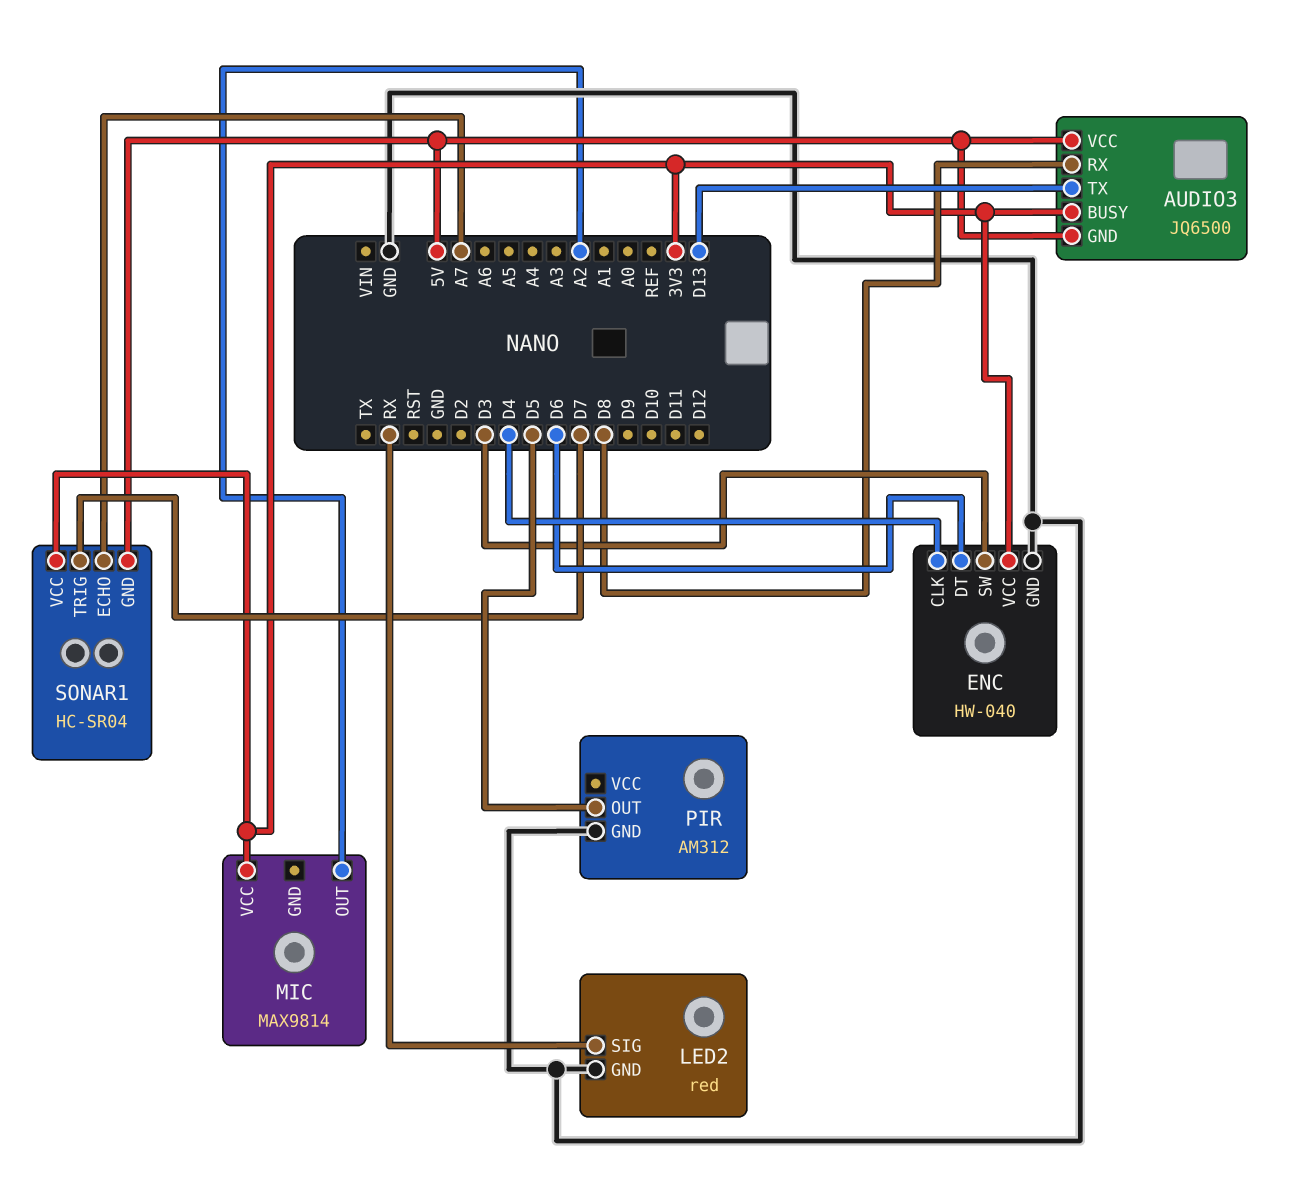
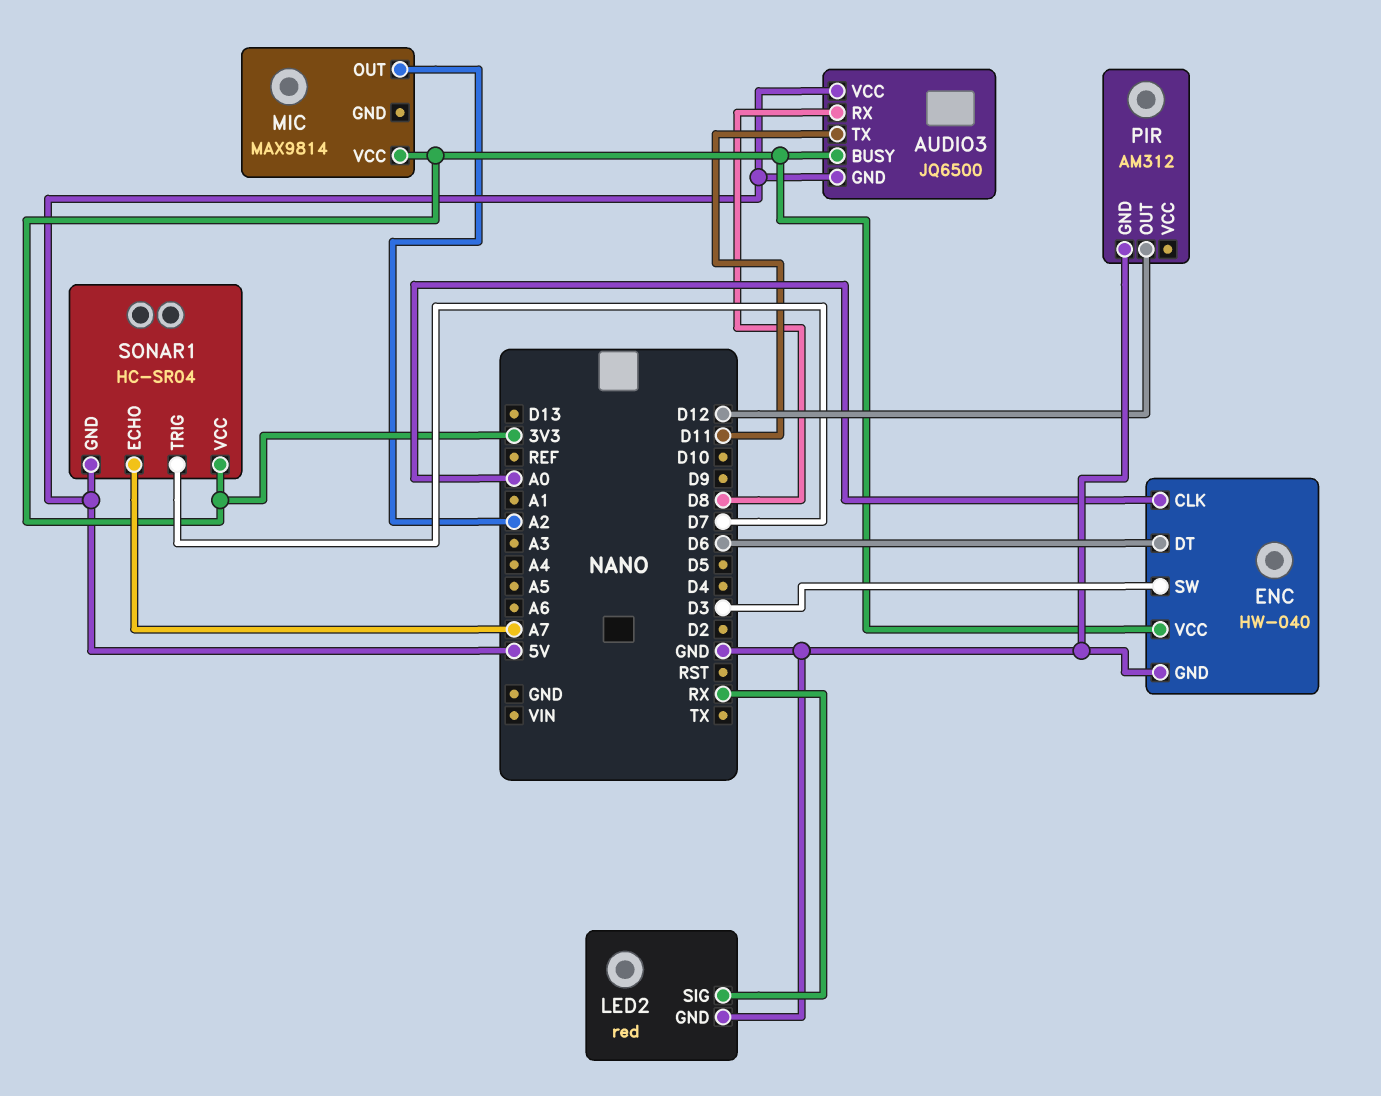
AUDIO3 pin TX: D13 -> D11
ENC pin CLK: D4 -> A0
PIR pin OUT: D5 -> D12

